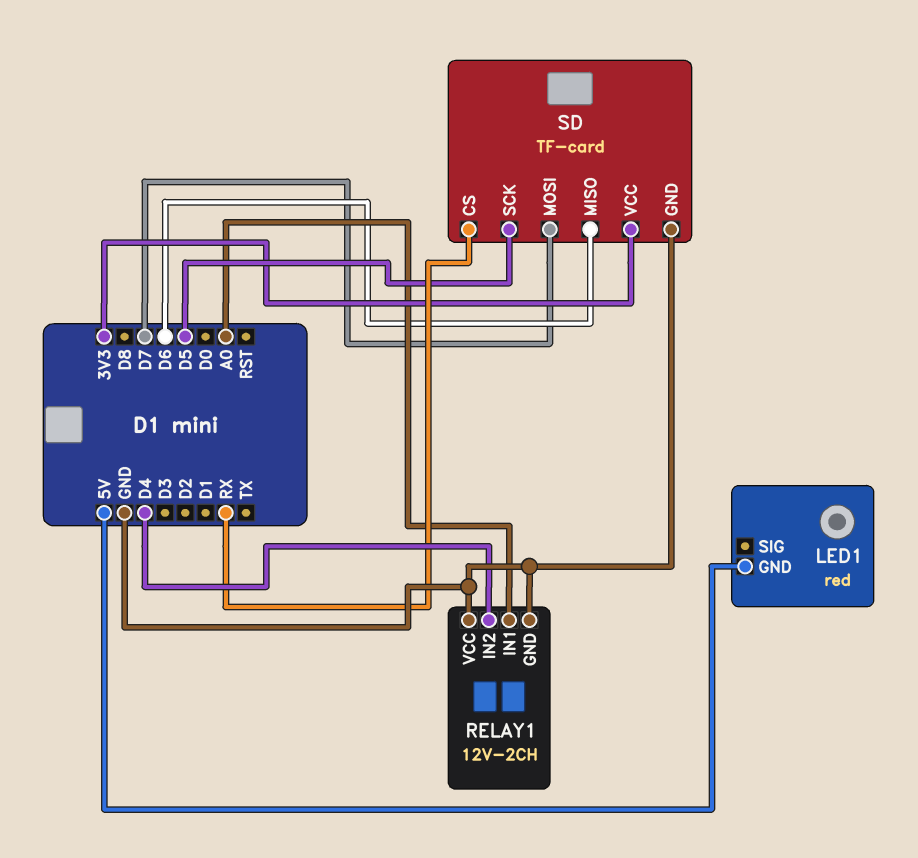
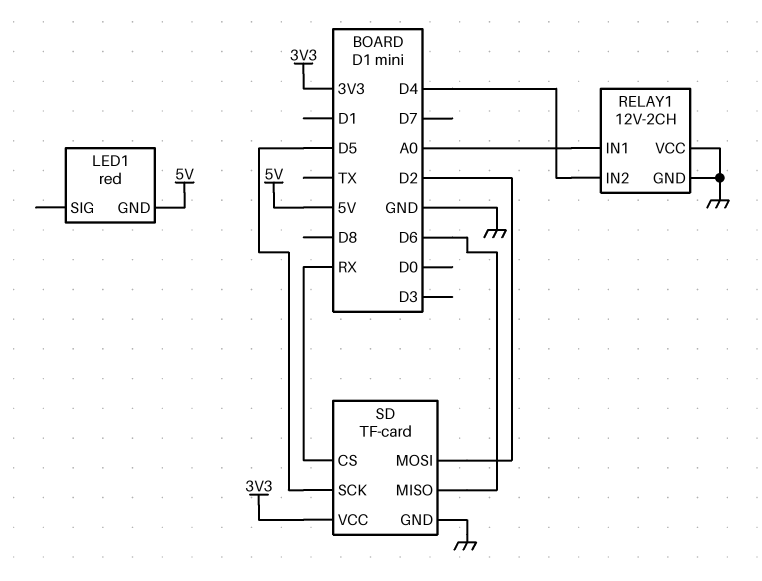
SD pin MOSI: D7 -> D2

